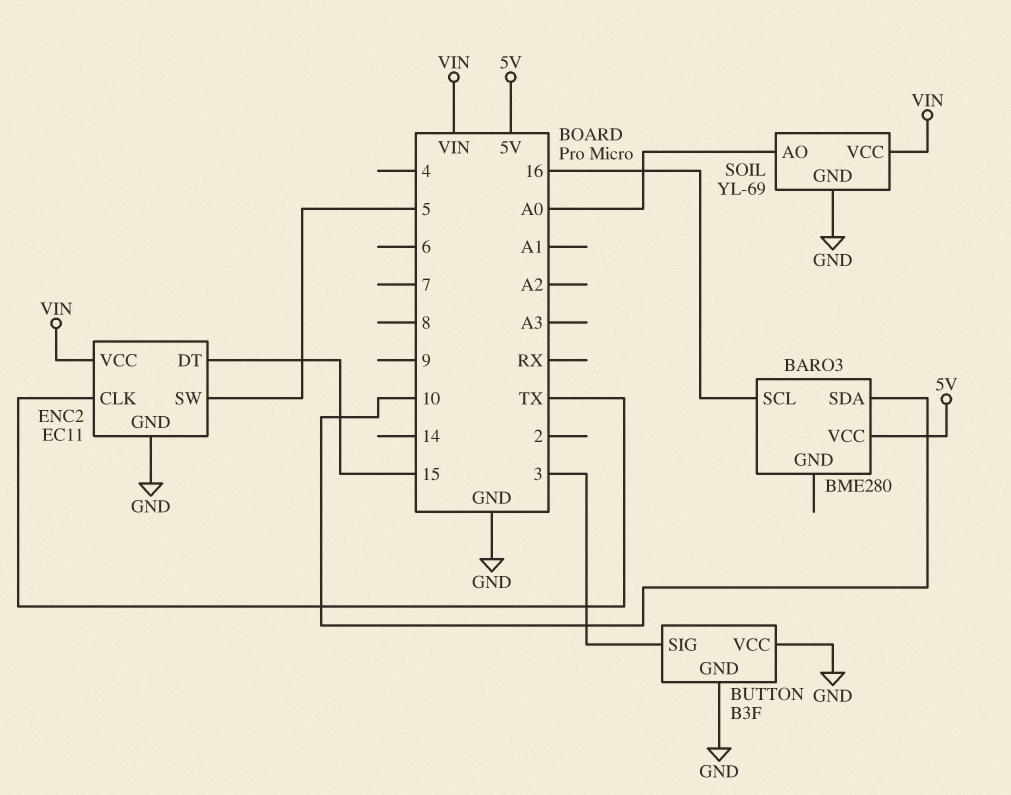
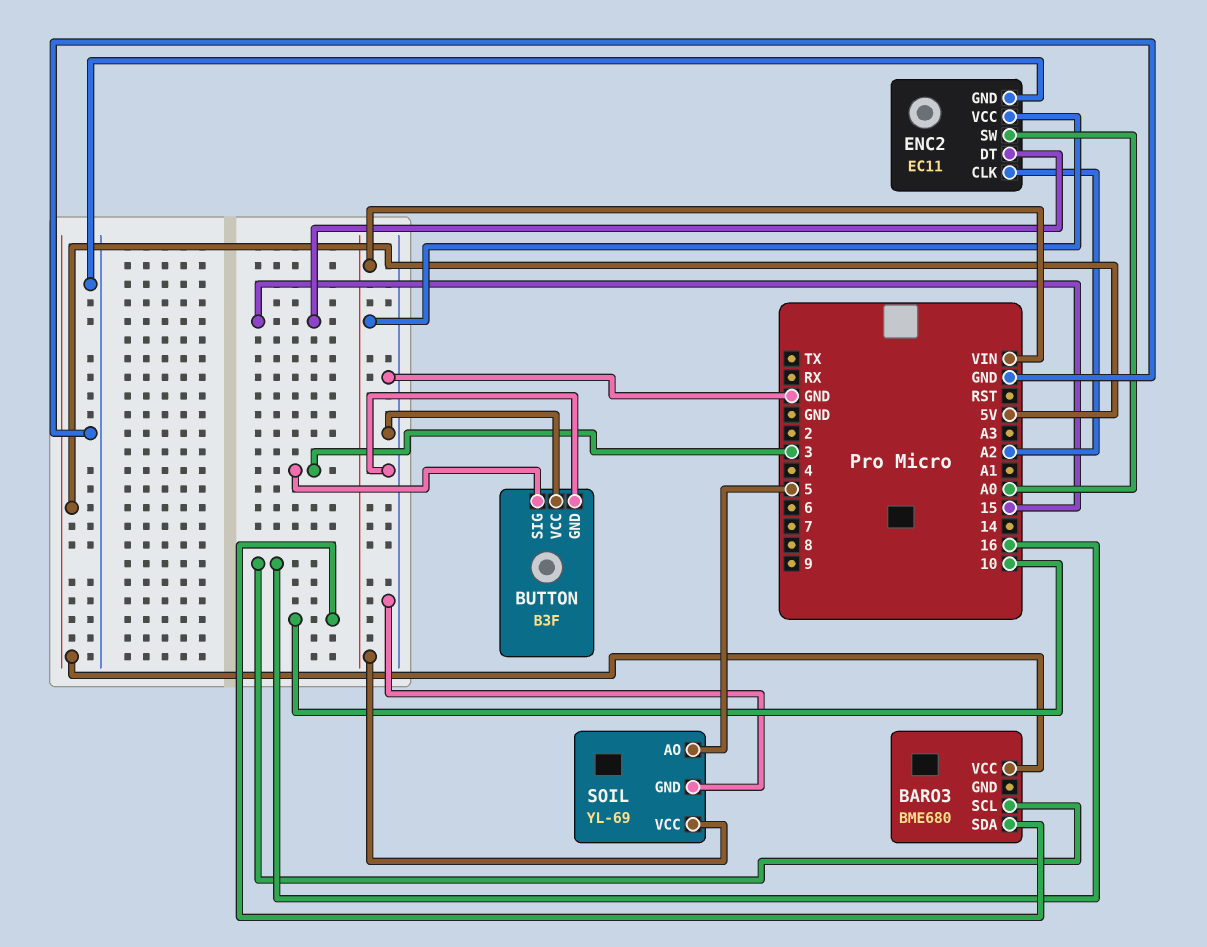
BARO3: BME280 -> BME680
ENC2 pin CLK: TX -> A2
ENC2 pin SW: 5 -> A0
SOIL pin AO: A0 -> 5

